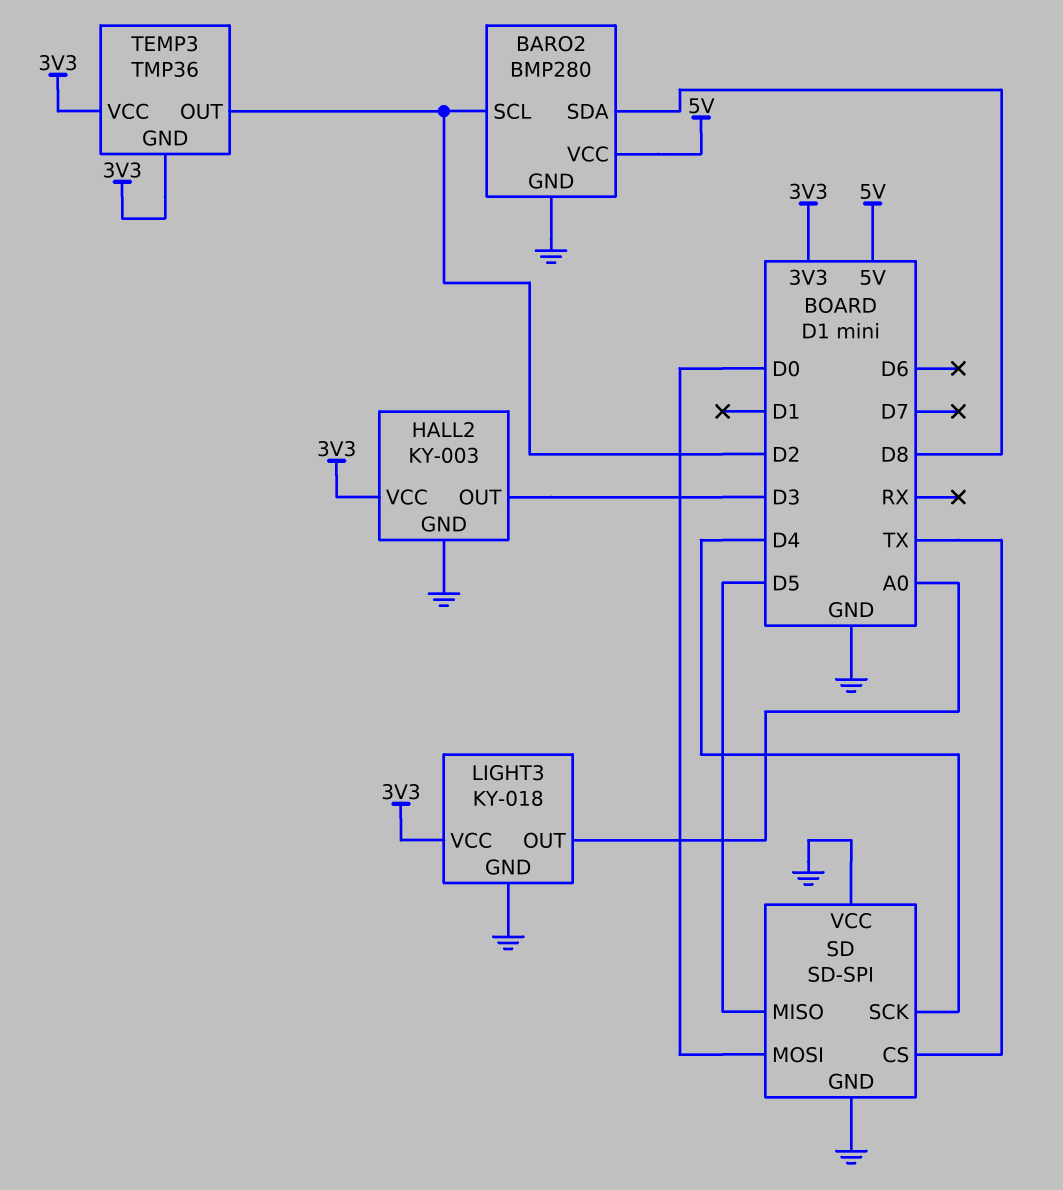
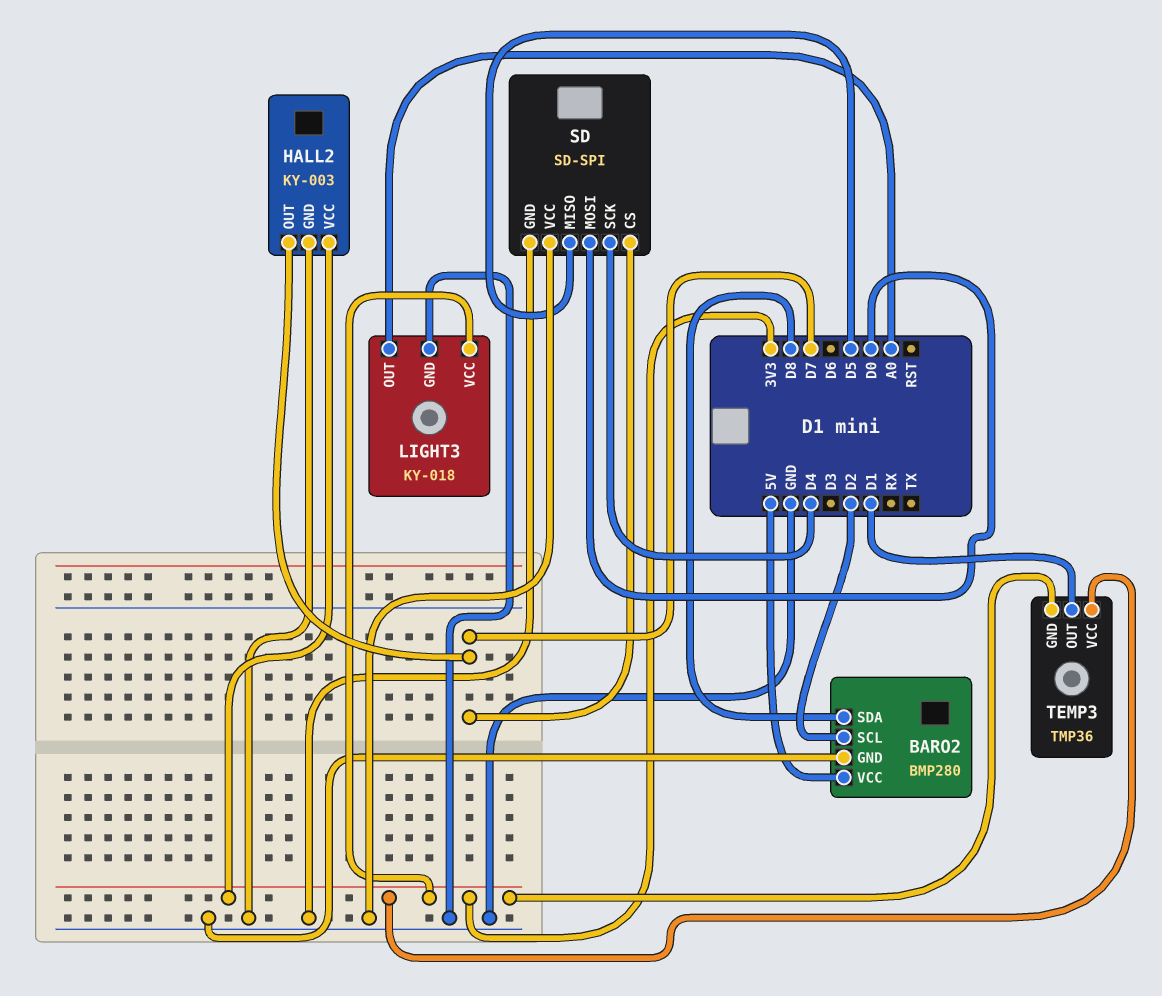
HALL2 pin OUT: D3 -> D7
SD pin CS: TX -> D7
TEMP3 pin OUT: D2 -> D1

